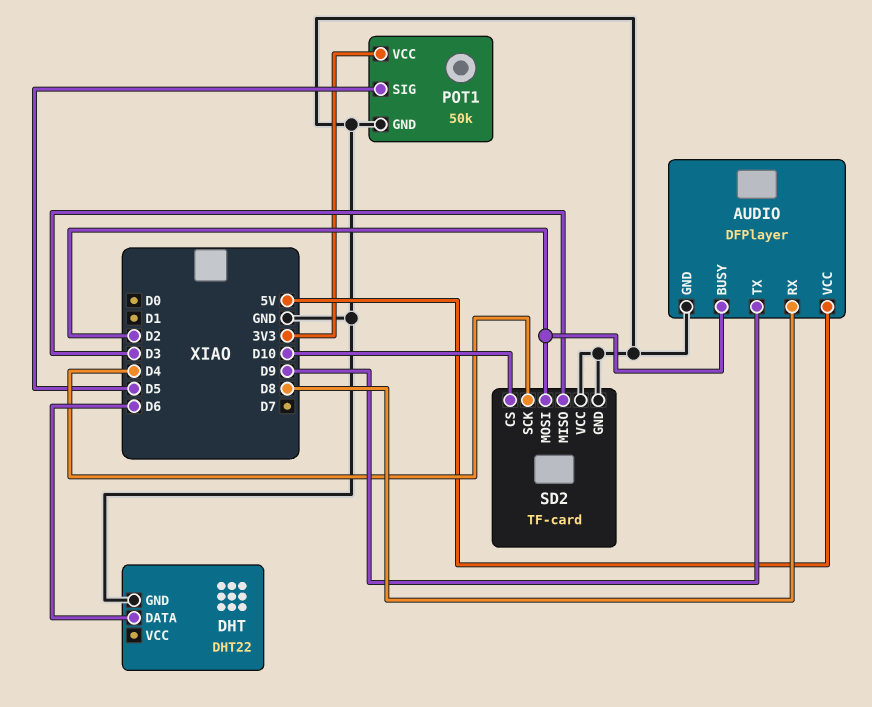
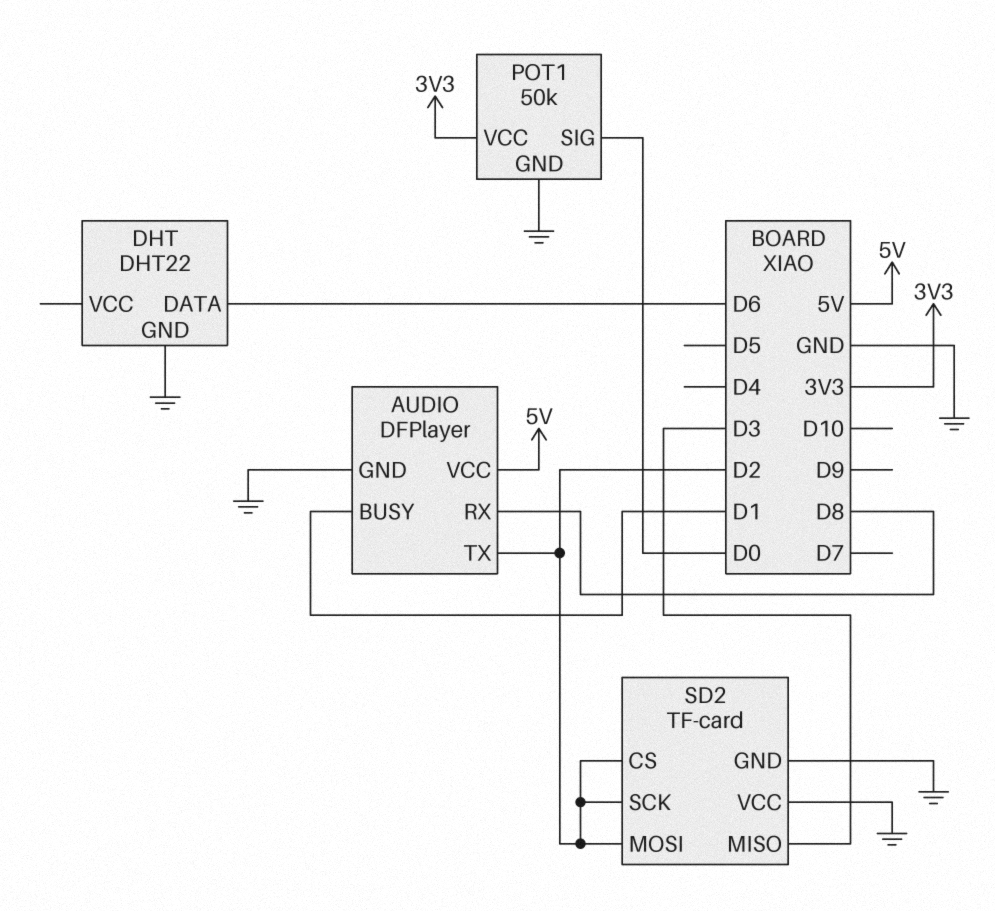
AUDIO pin BUSY: D2 -> D1
AUDIO pin TX: D9 -> D2
POT1 pin SIG: D5 -> D0
SD2 pin CS: D10 -> D2
SD2 pin SCK: D4 -> D2

